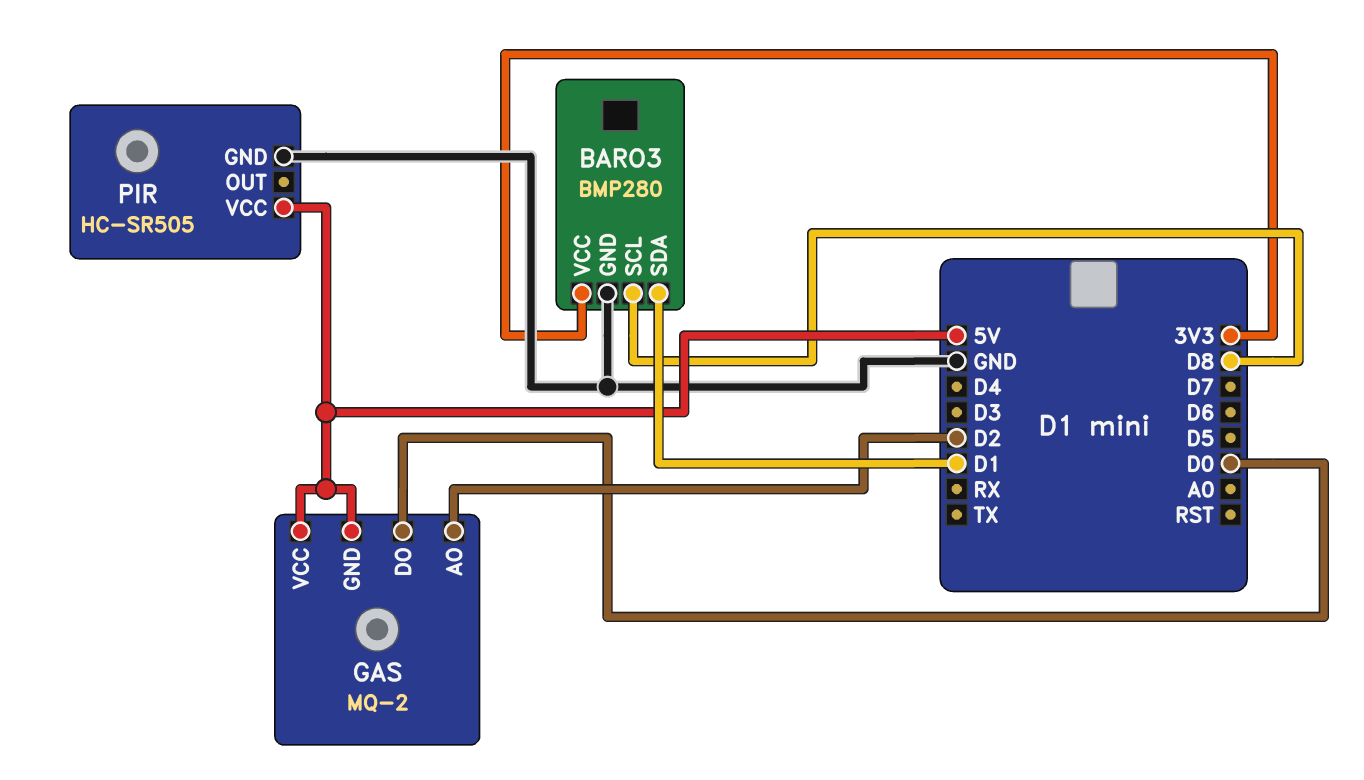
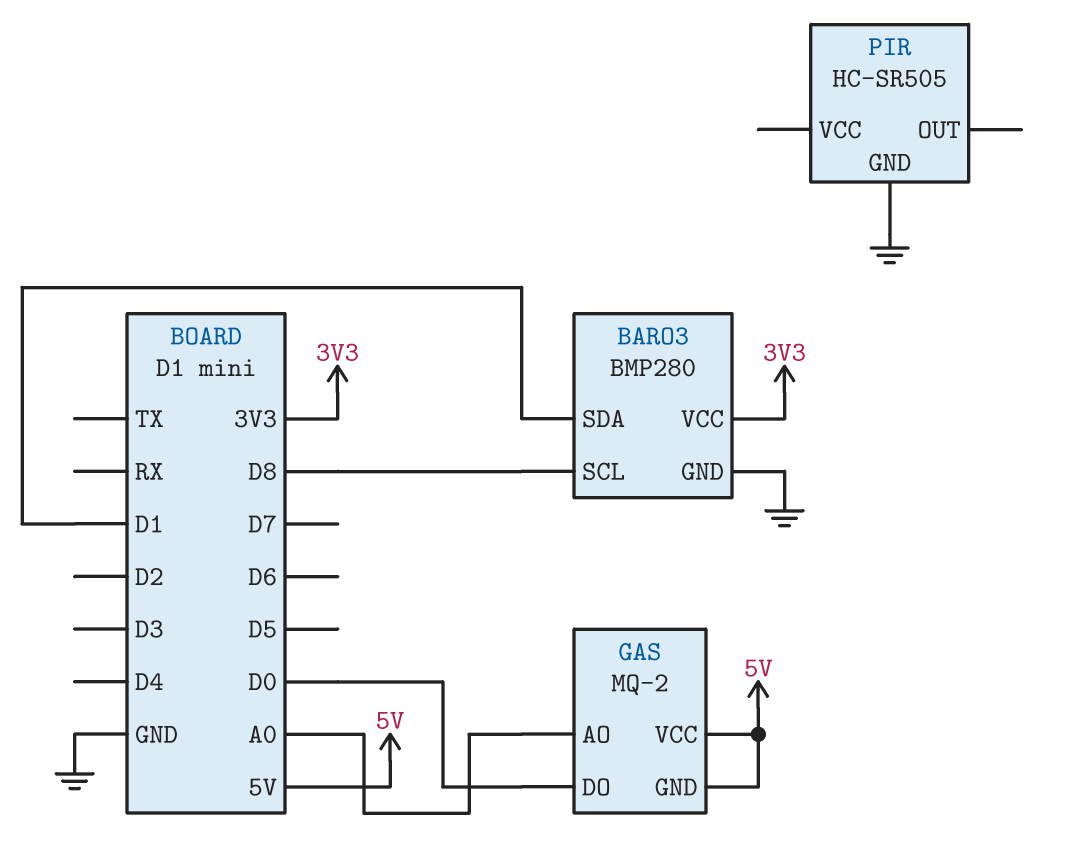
GAS pin AO: D2 -> A0
PIR pin VCC: 5V -> none

